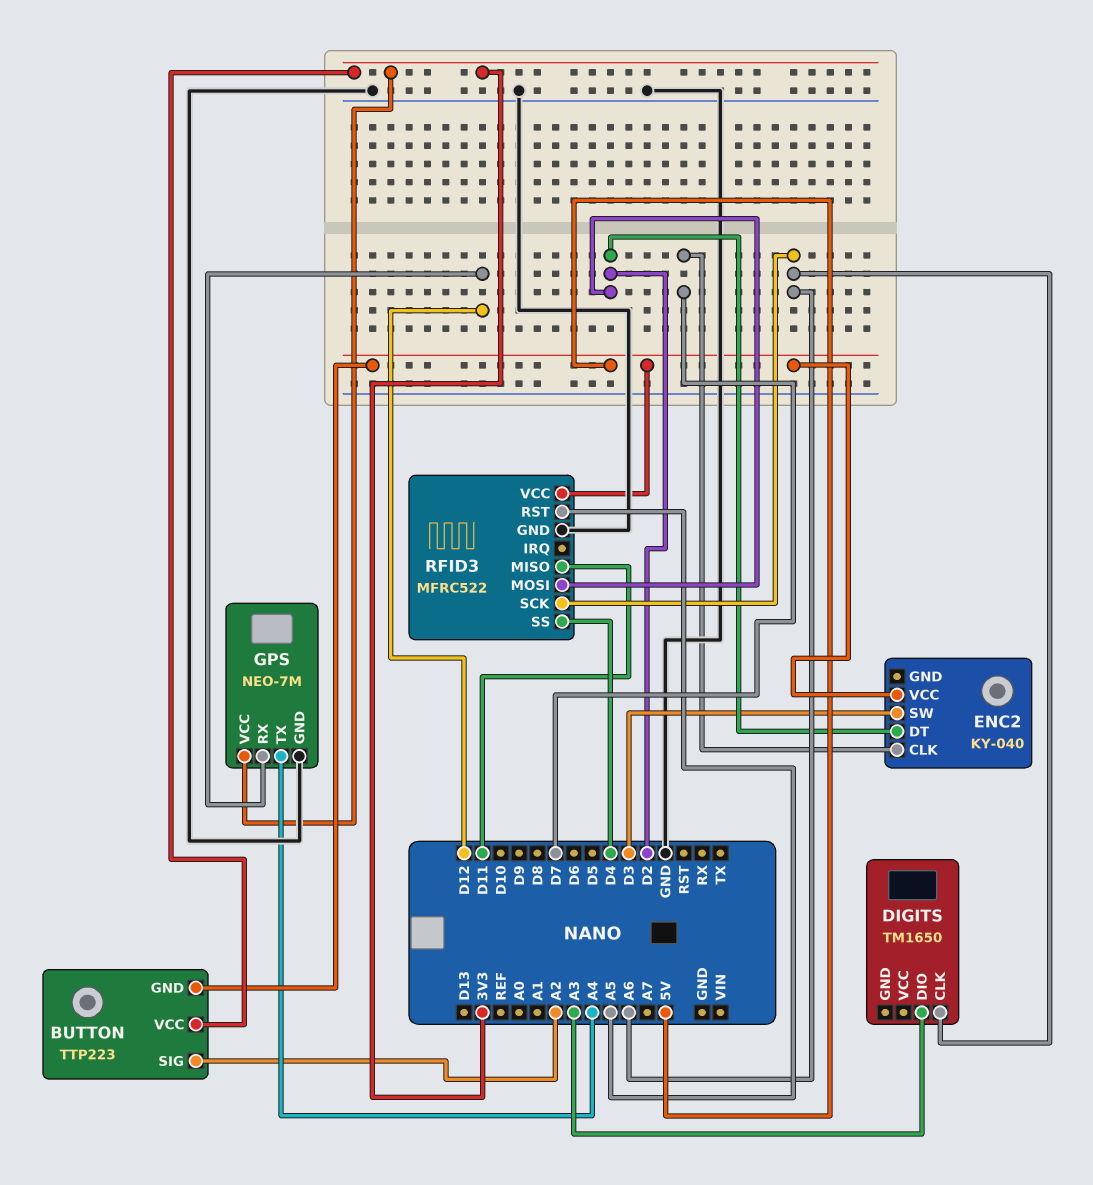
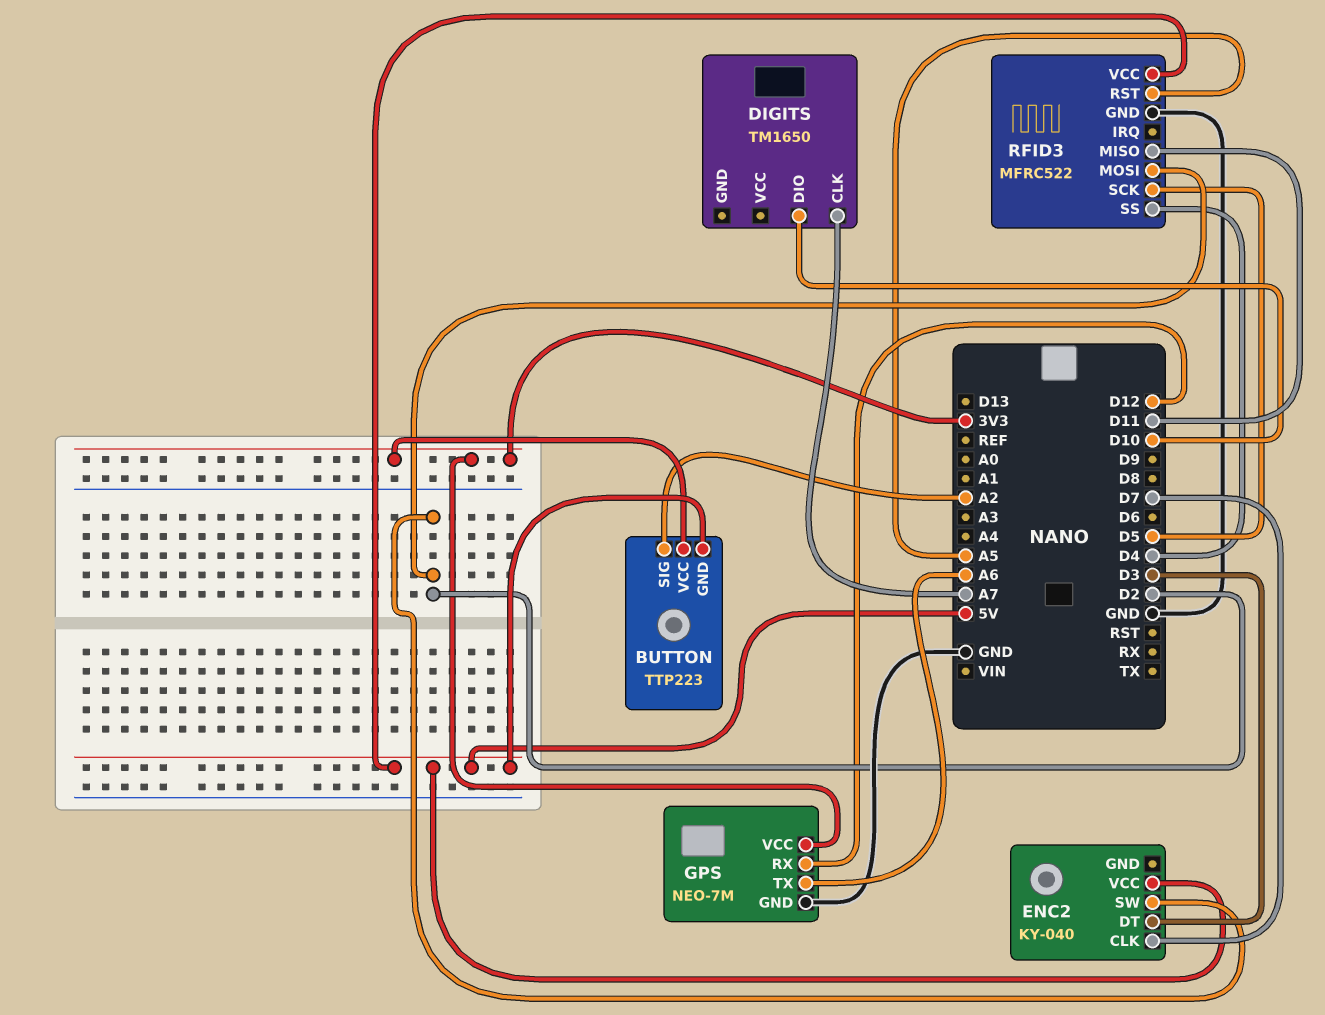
DIGITS pin CLK: A6 -> A7
DIGITS pin DIO: A3 -> D10
ENC2 pin DT: D2 -> D3
ENC2 pin SW: D3 -> D2
GPS pin TX: A4 -> A6
RFID3 pin SCK: A6 -> D5

